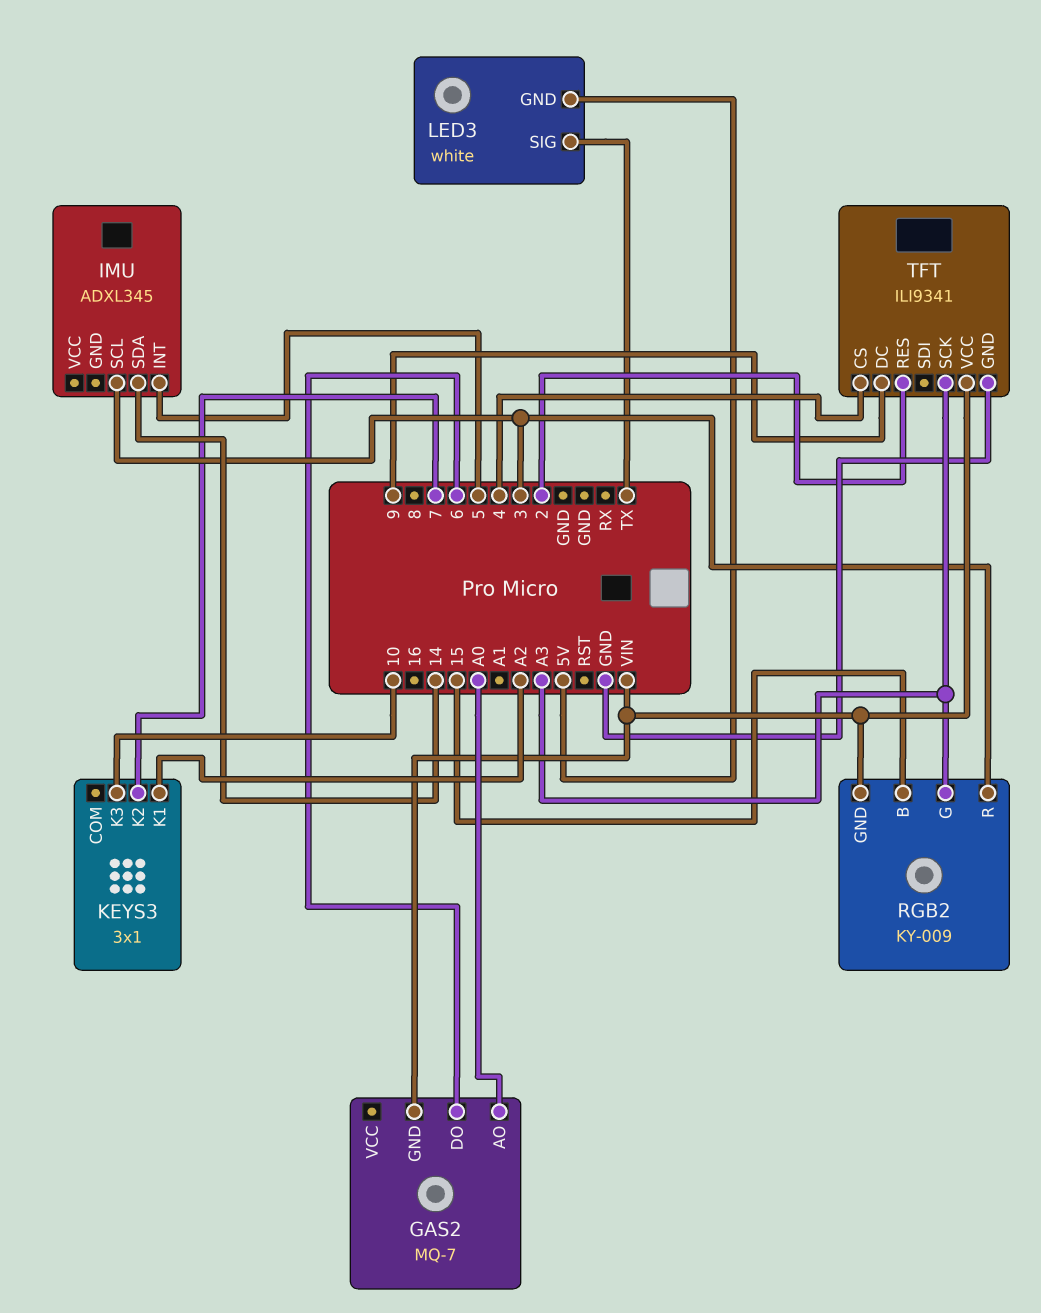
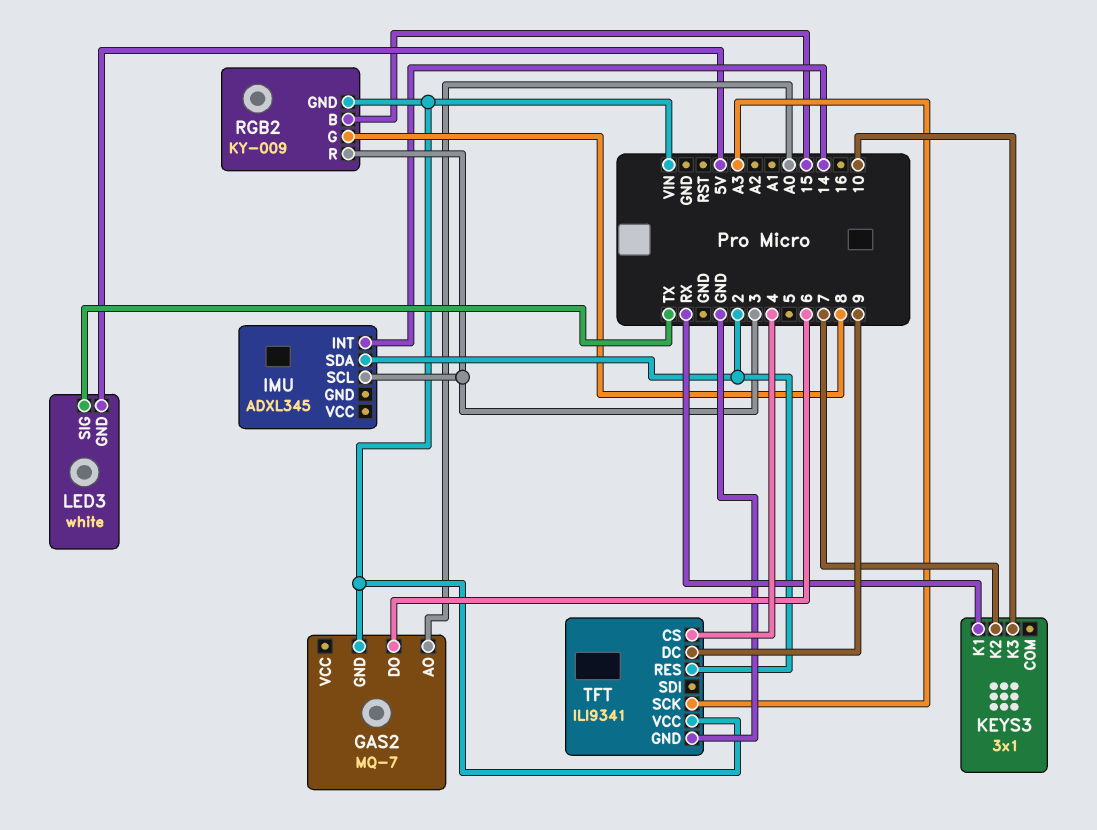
IMU pin INT: 5 -> 14
IMU pin SDA: 14 -> 2
KEYS3 pin K1: A2 -> RX
RGB2 pin G: A3 -> 8

